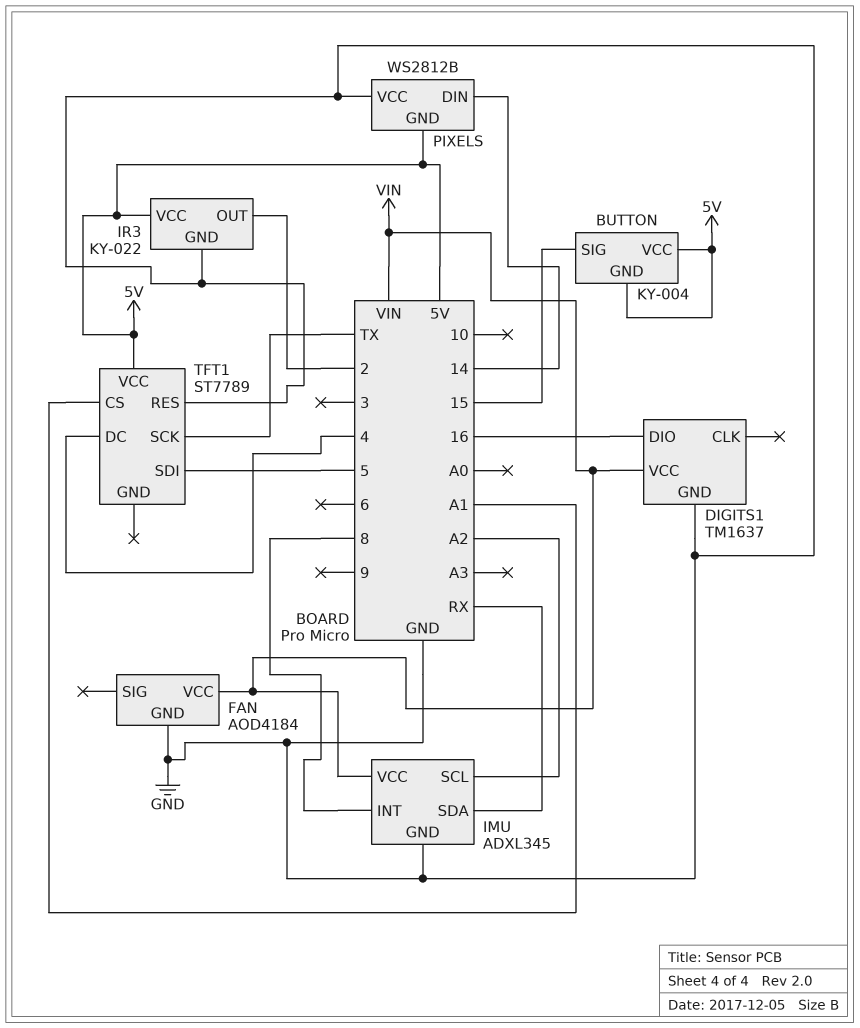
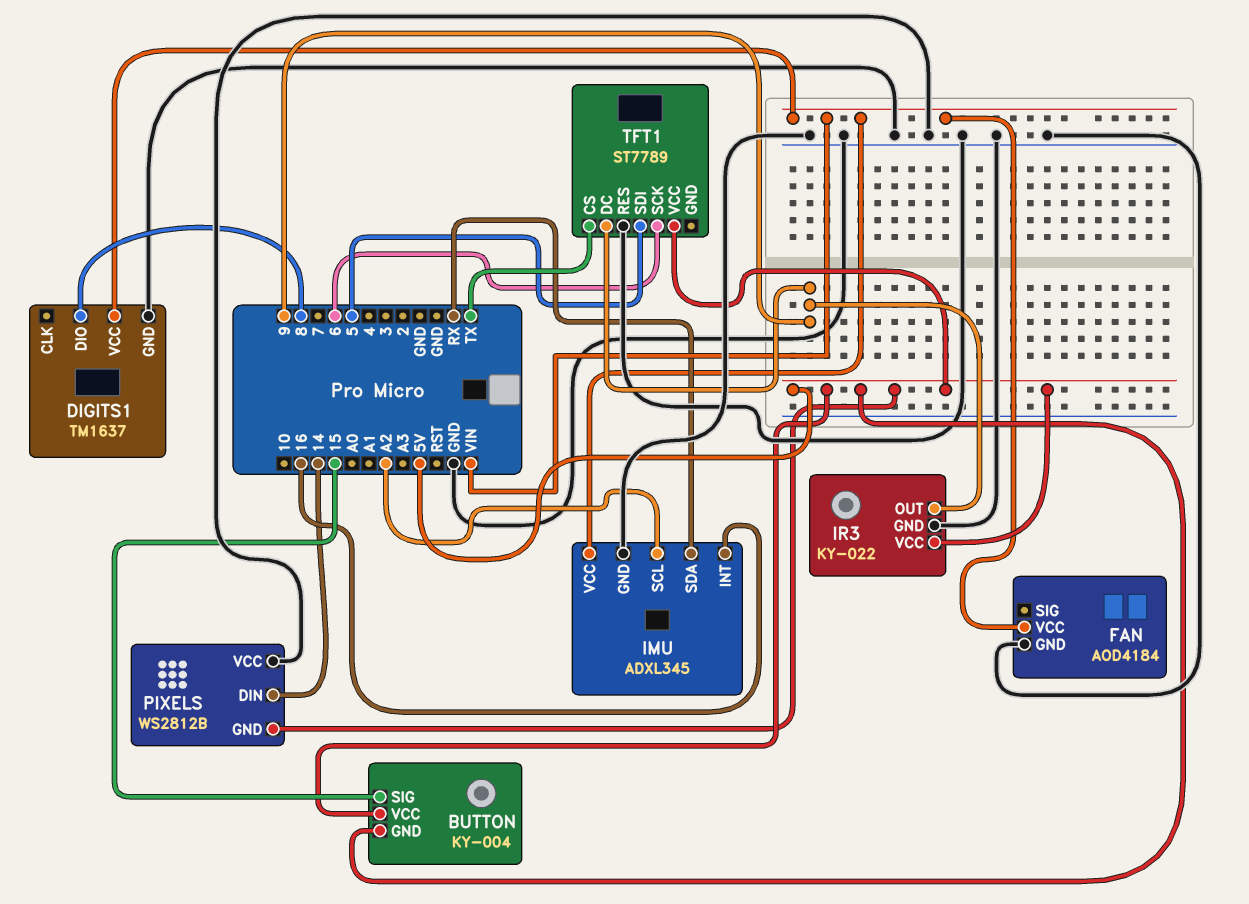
DIGITS1 pin DIO: 16 -> 8
IMU pin INT: 8 -> 16
IR3 pin OUT: 2 -> 9
TFT1 pin CS: A1 -> TX
TFT1 pin DC: 4 -> 9
TFT1 pin SCK: TX -> 6

